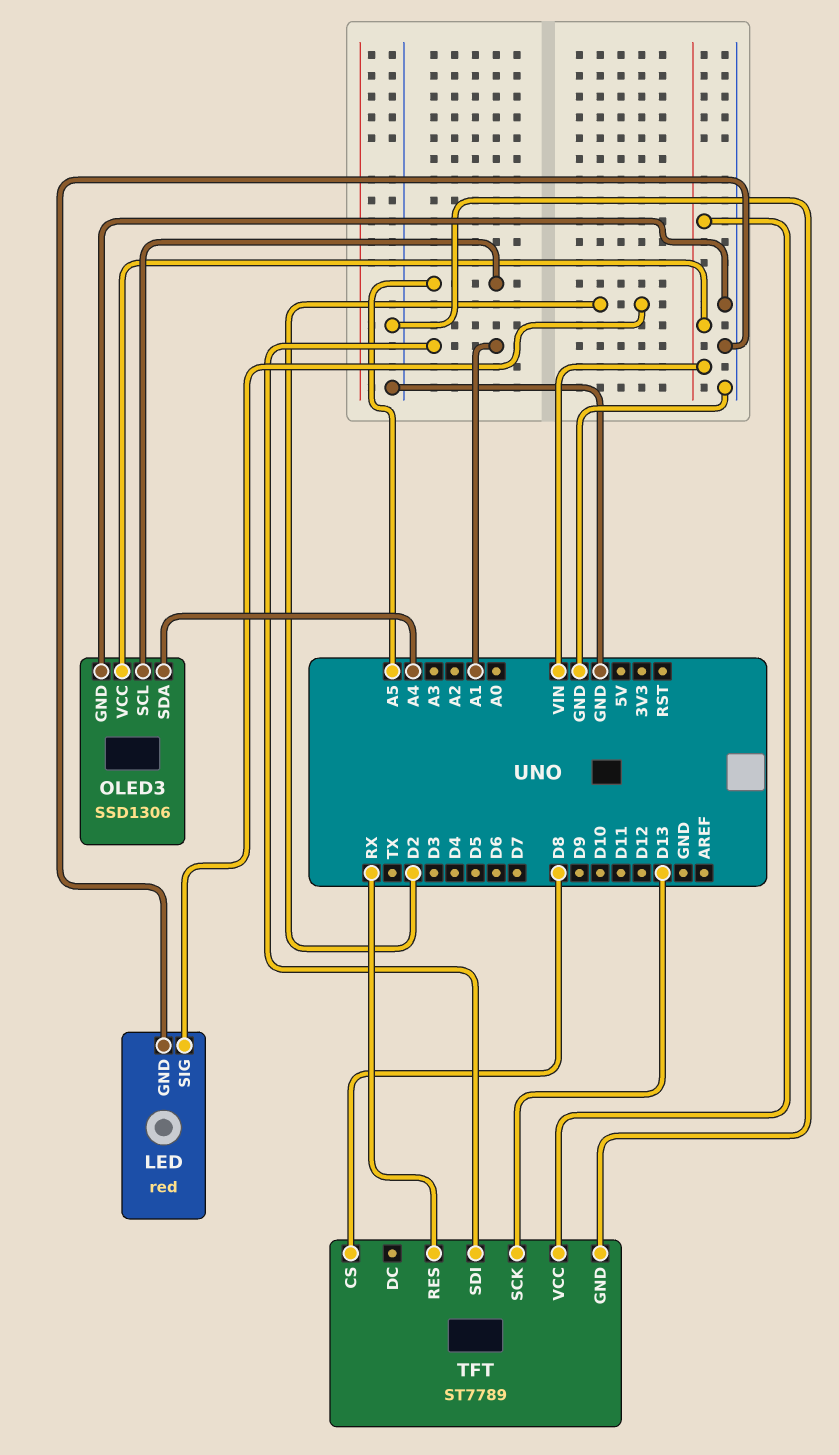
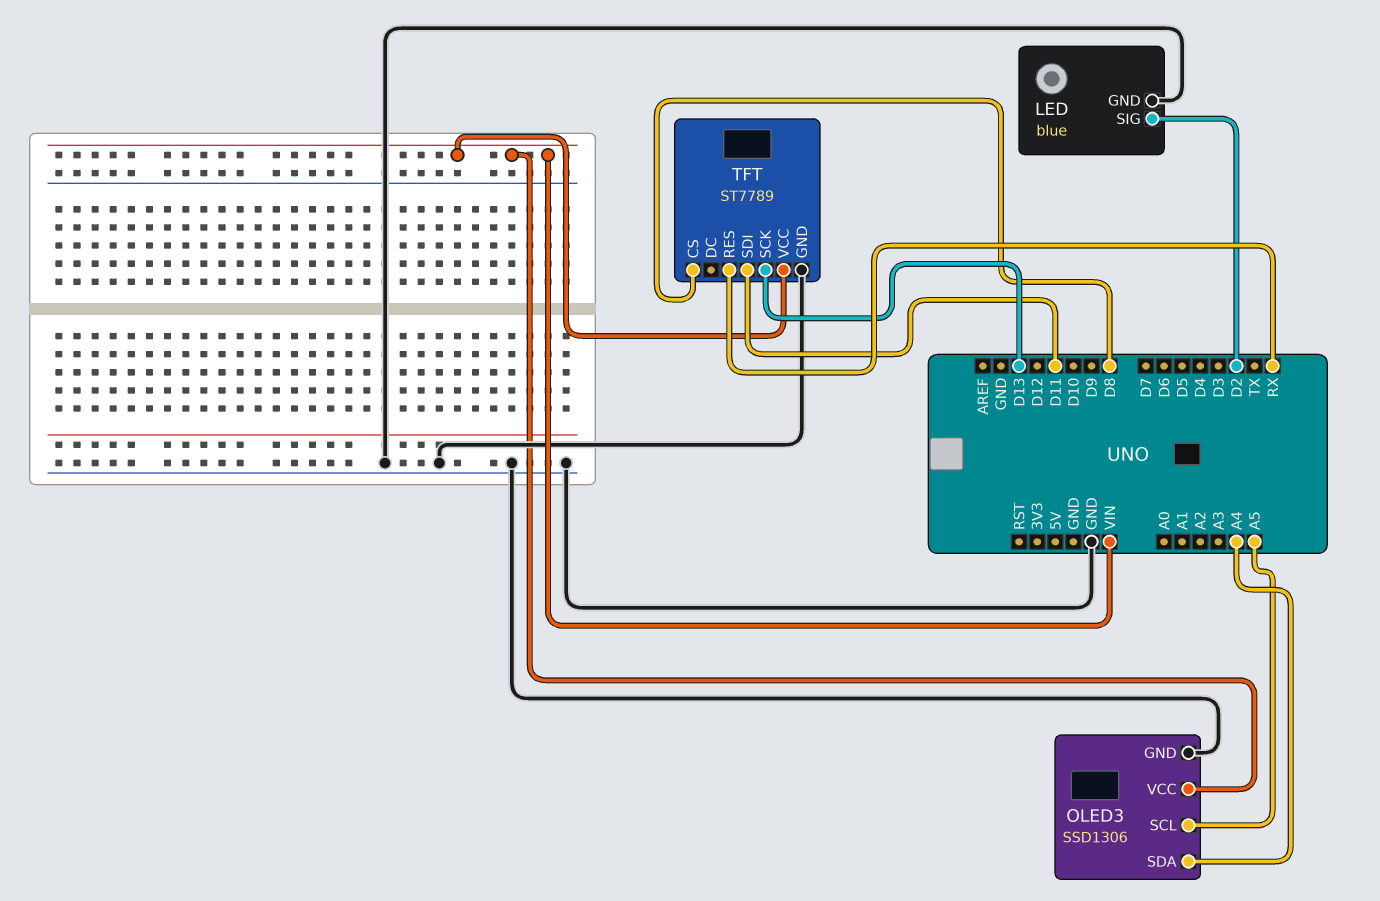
LED: red -> blue
TFT pin SDI: A1 -> D11

